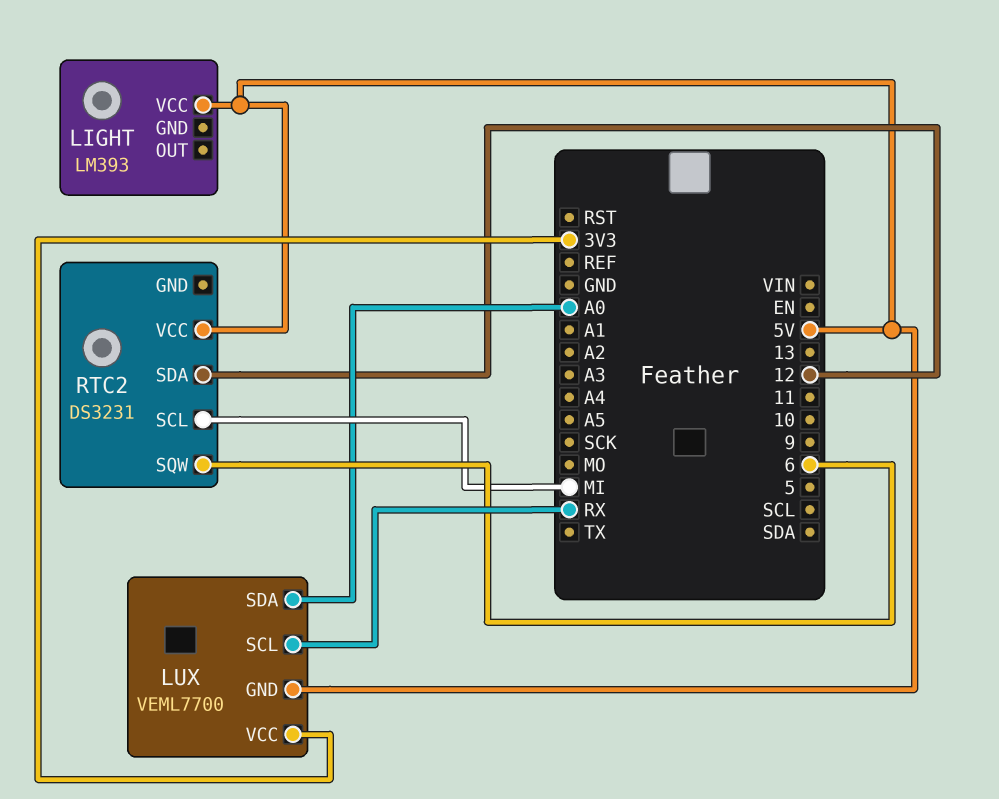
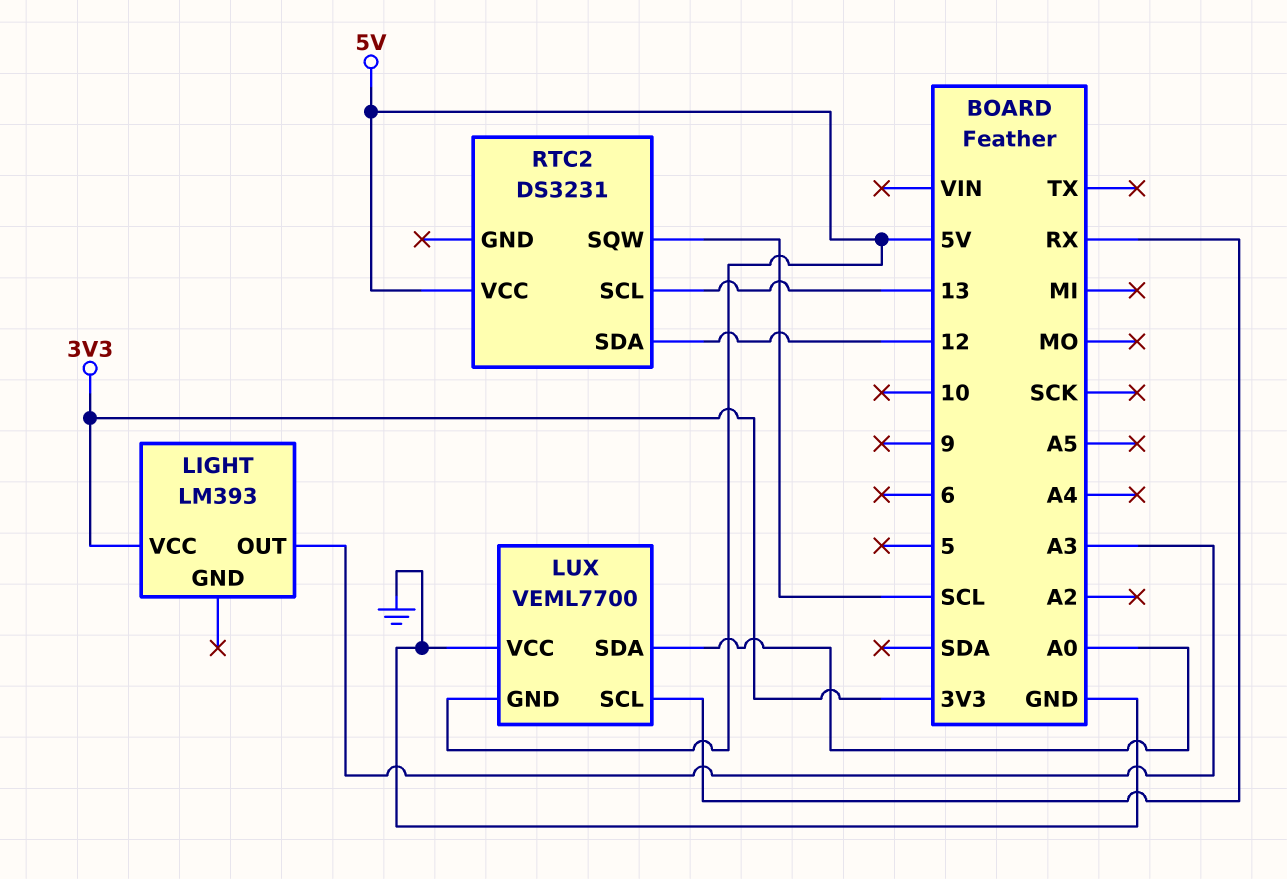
LIGHT pin OUT: none -> A3
LIGHT pin VCC: 5V -> 3V3
LUX pin VCC: 3V3 -> GND
RTC2 pin SCL: MI -> 13
RTC2 pin SQW: 6 -> SCL

